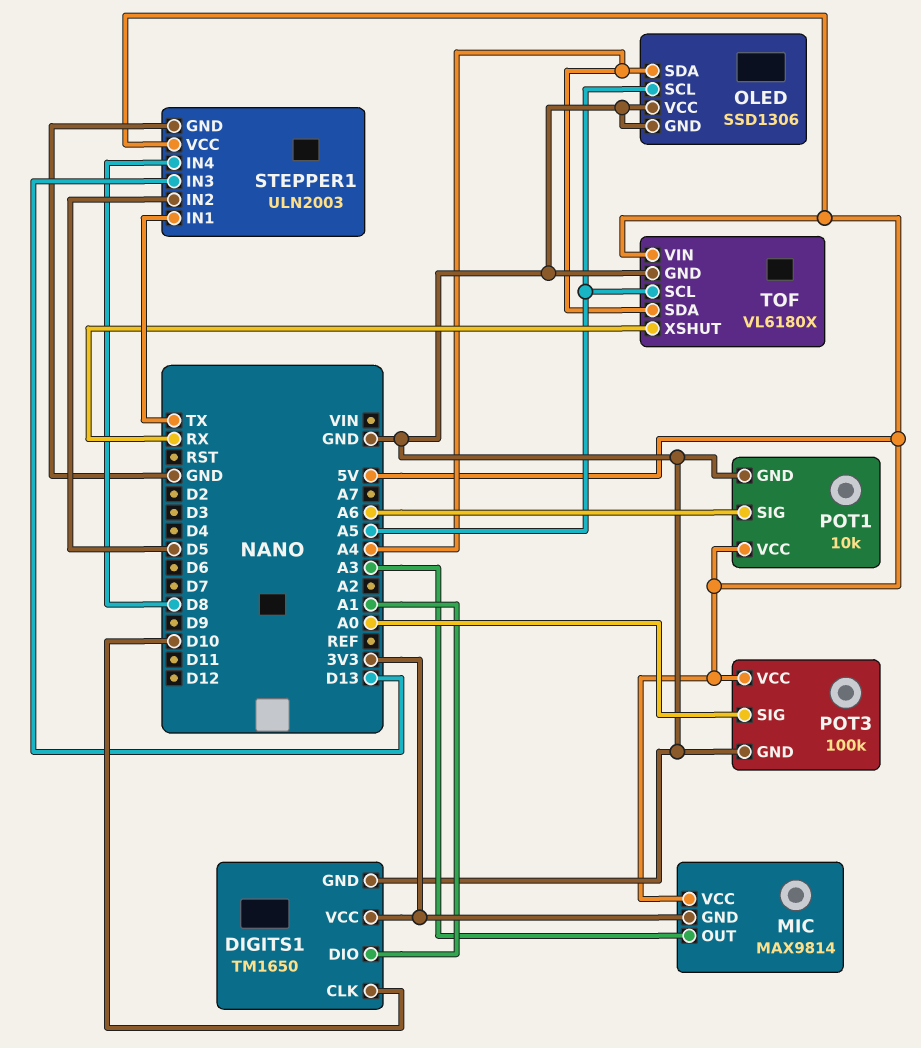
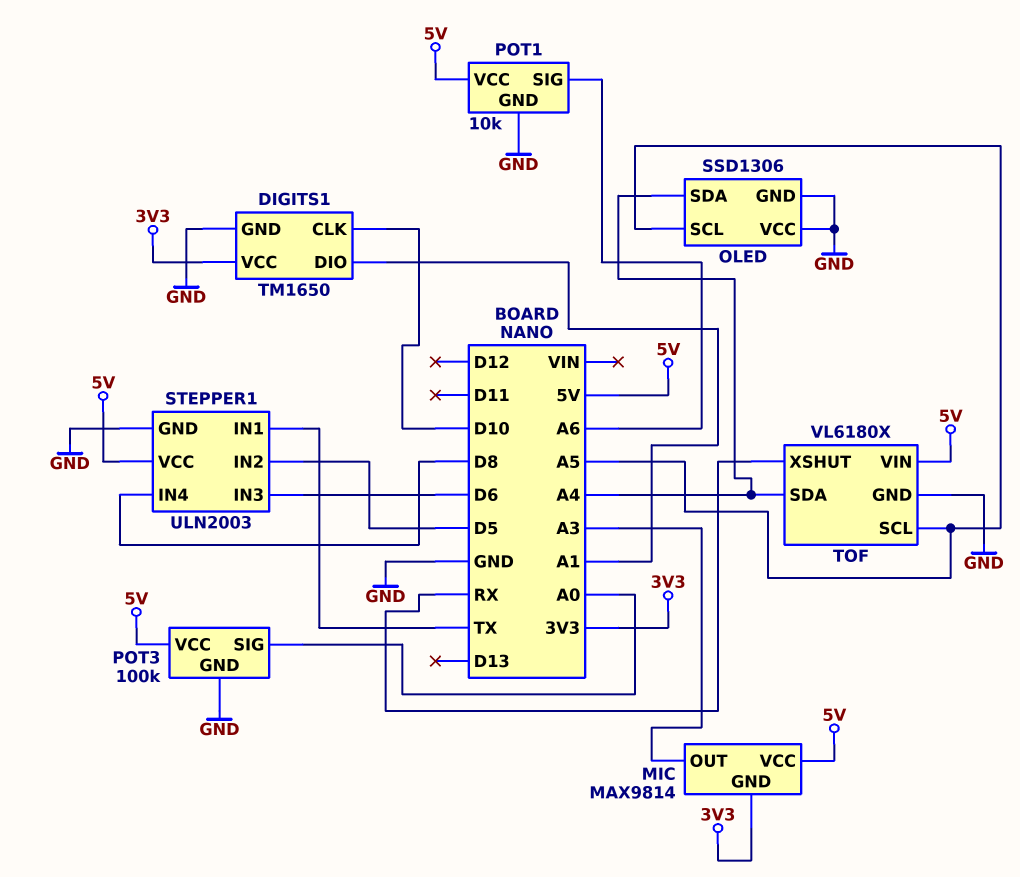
STEPPER1 pin IN3: D13 -> D6

